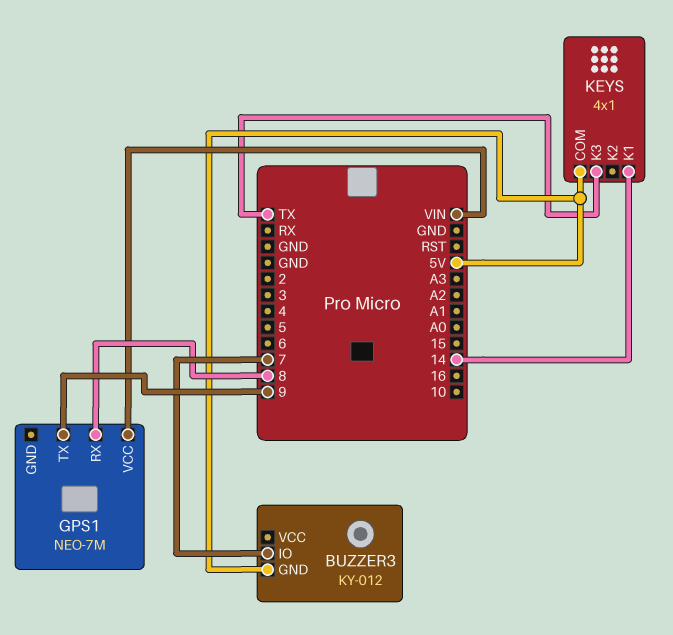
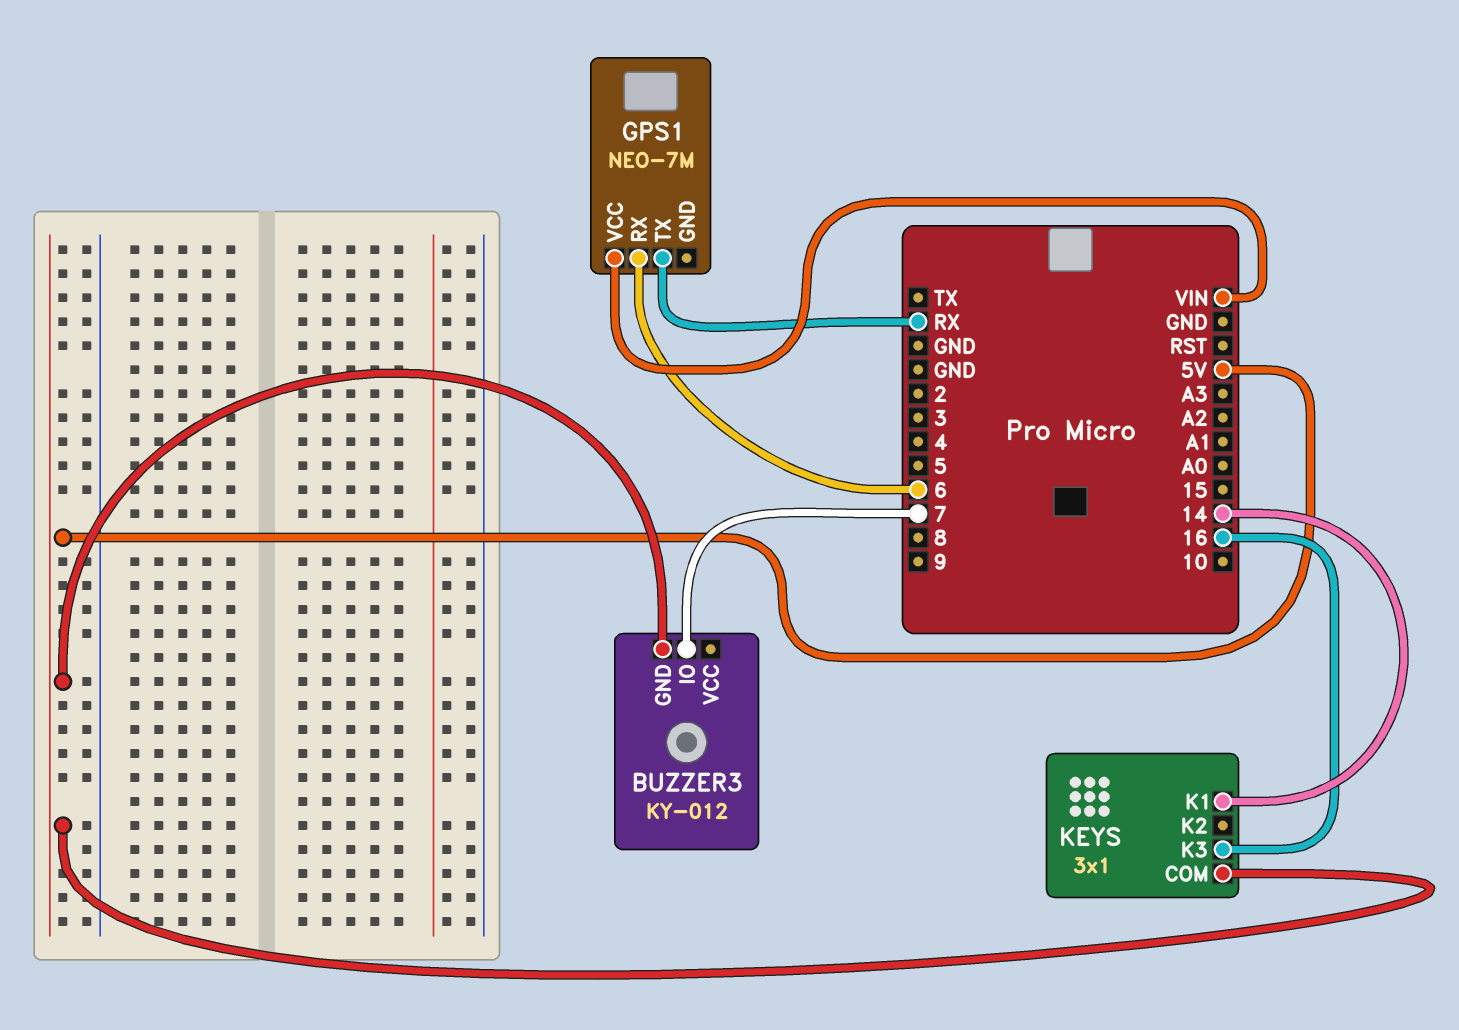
GPS1 pin RX: 8 -> 6
GPS1 pin TX: 9 -> RX
KEYS: 4x1 -> 3x1
KEYS pin K3: TX -> 16

